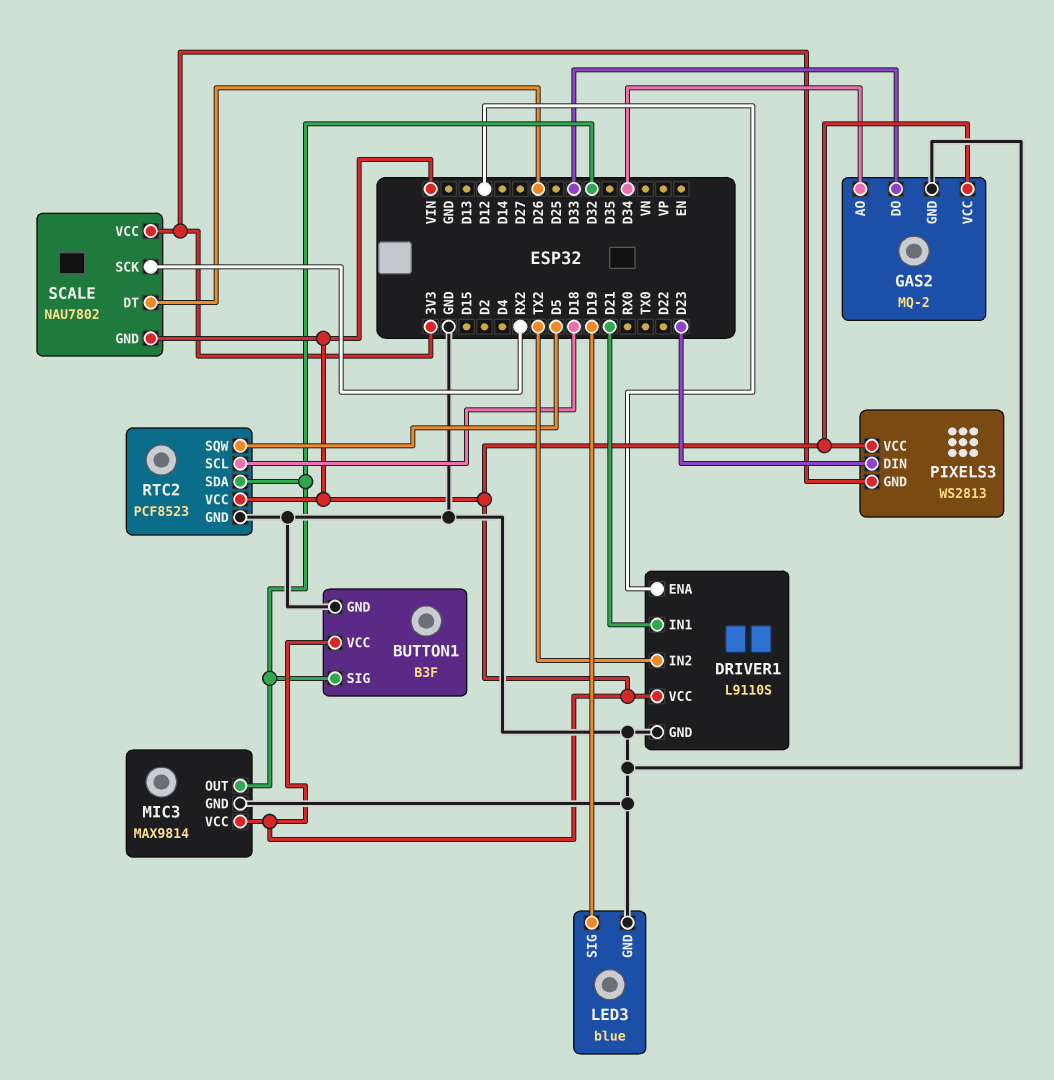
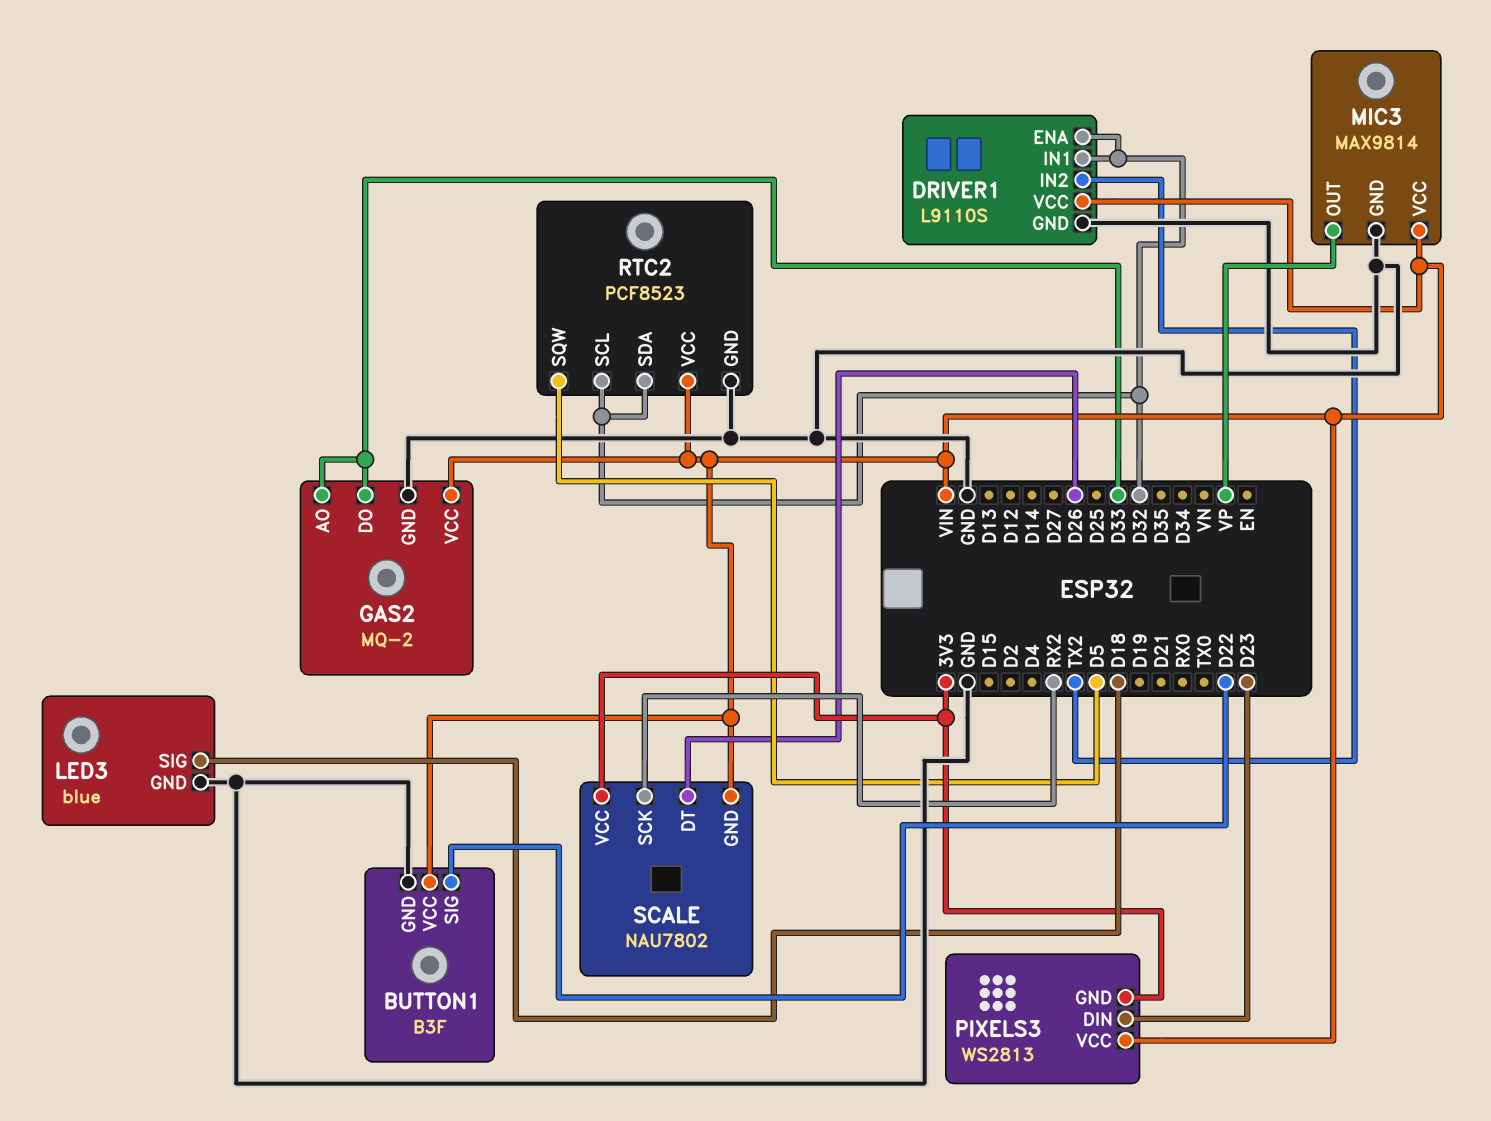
BUTTON1 pin SIG: D32 -> D22
DRIVER1 pin ENA: D12 -> D32
DRIVER1 pin IN1: D21 -> D32
GAS2 pin AO: D34 -> D33
LED3 pin SIG: D19 -> D18
MIC3 pin OUT: D32 -> VP
RTC2 pin SCL: D18 -> D32

